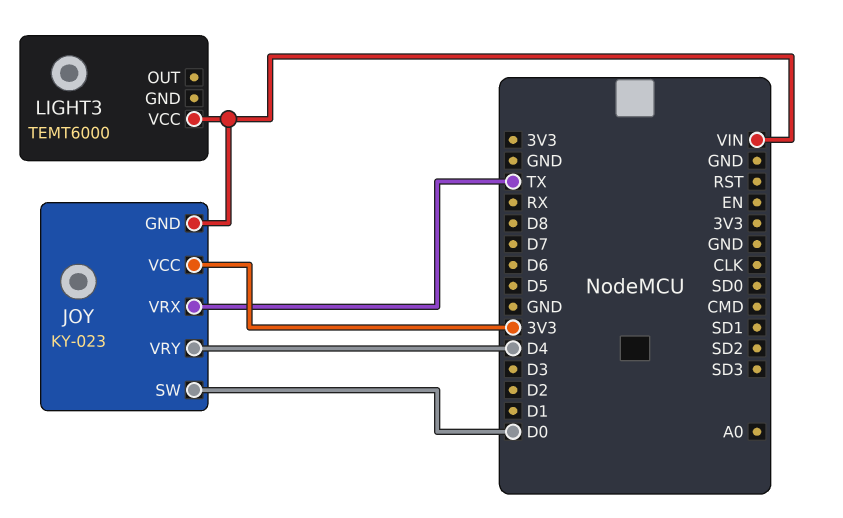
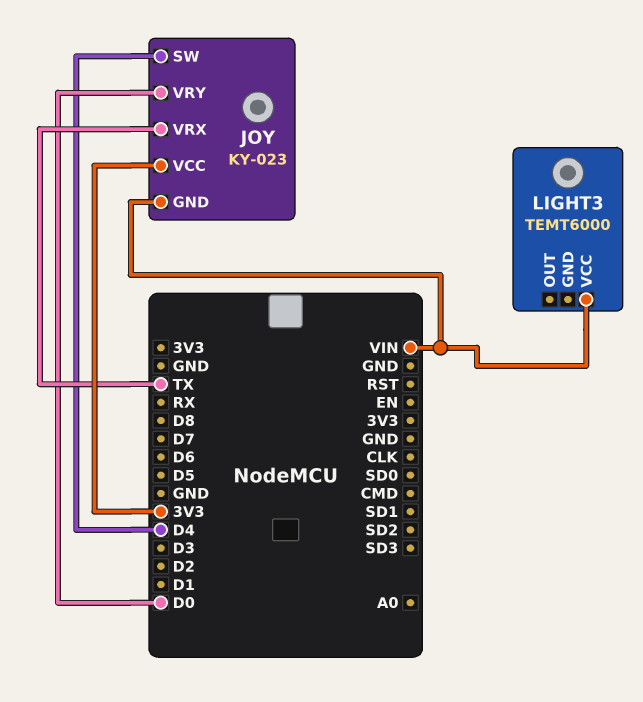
JOY pin SW: D0 -> D4
JOY pin VRY: D4 -> D0

